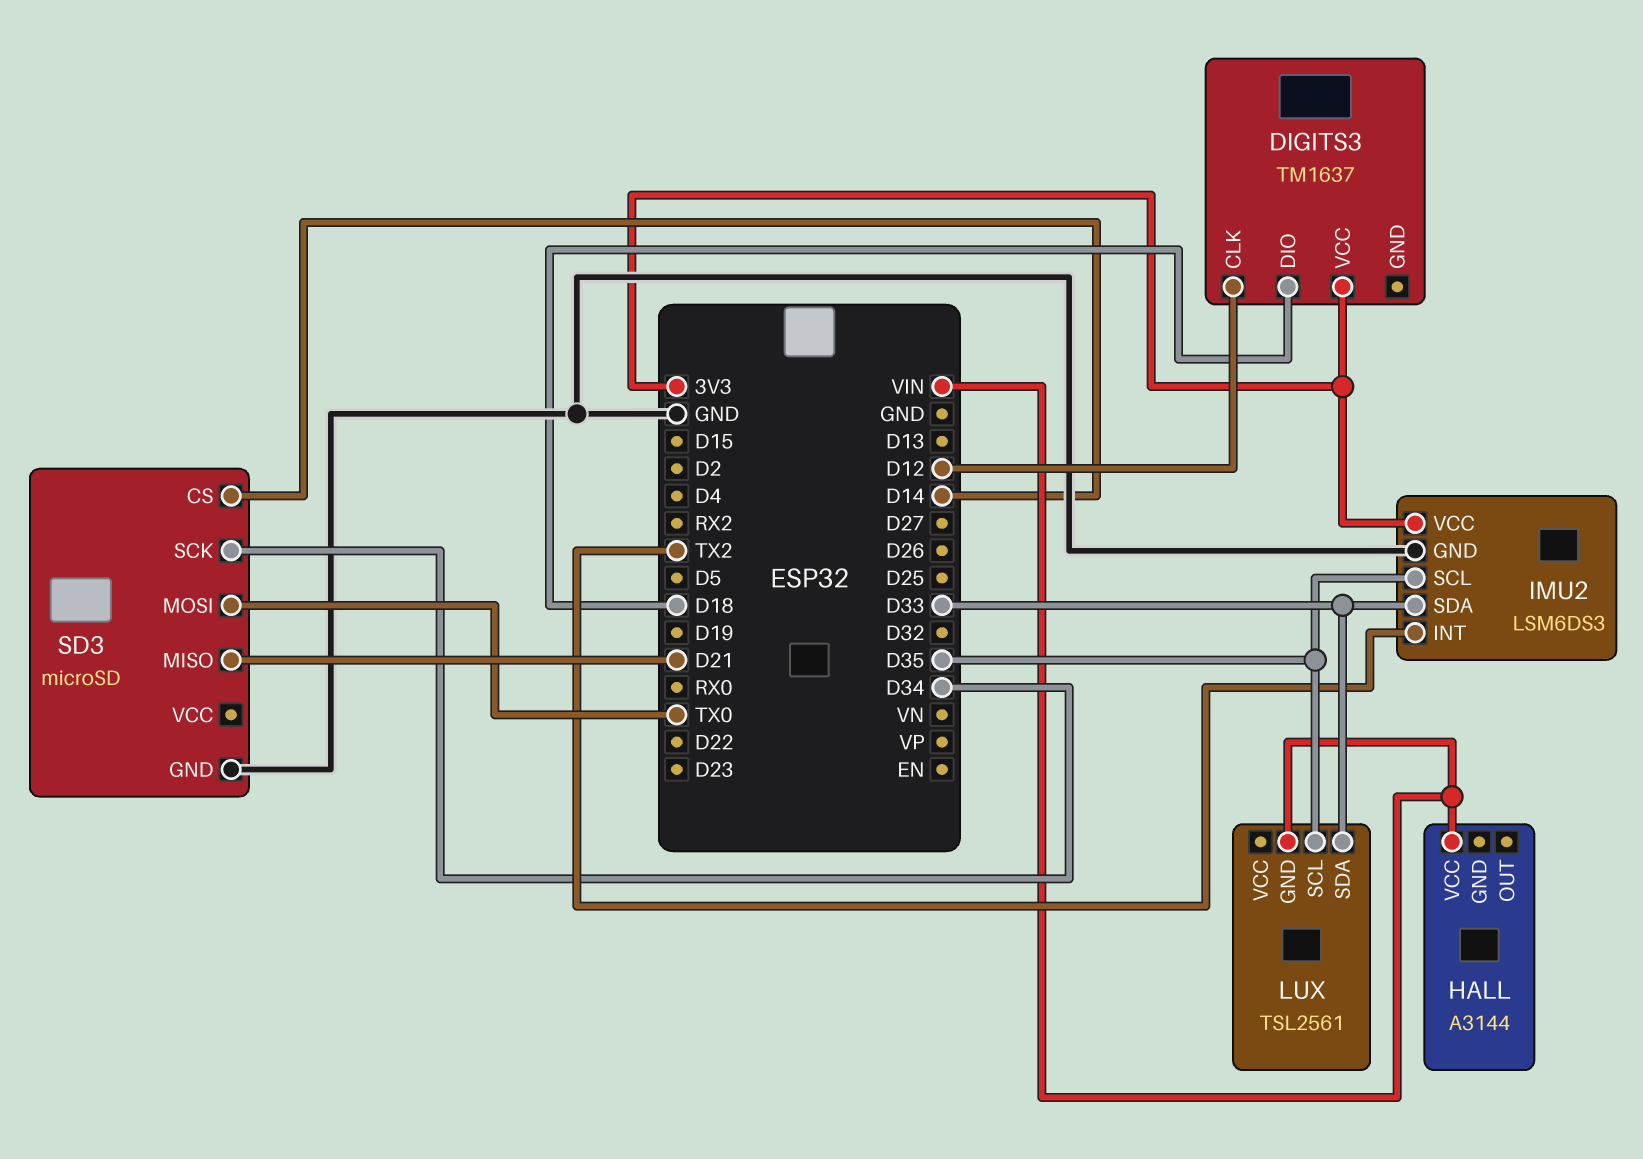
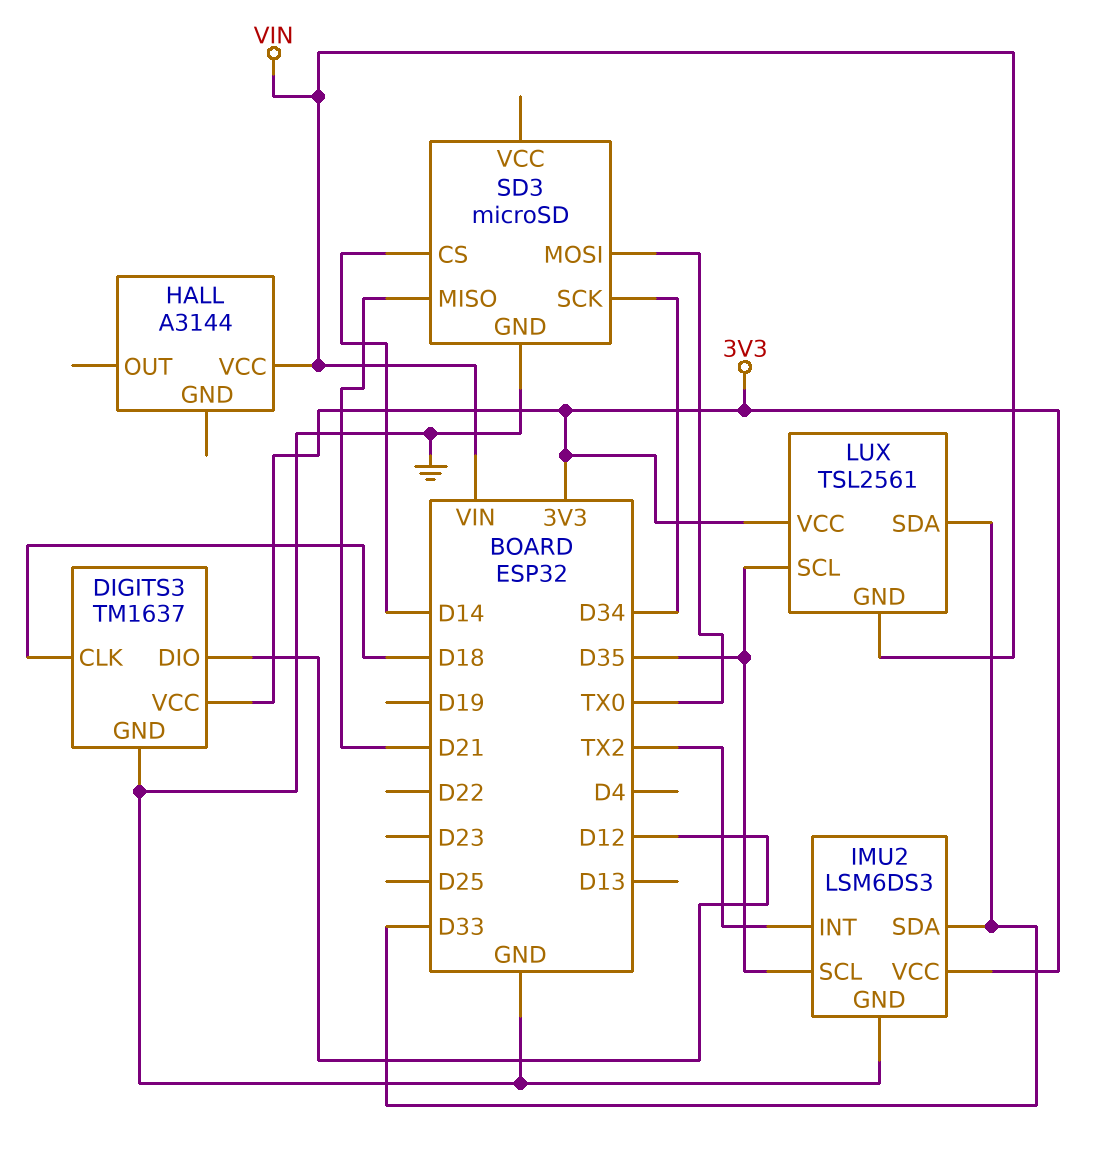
DIGITS3 pin CLK: D12 -> D18
DIGITS3 pin DIO: D18 -> D12
DIGITS3 pin GND: none -> GND
LUX pin VCC: none -> 3V3

